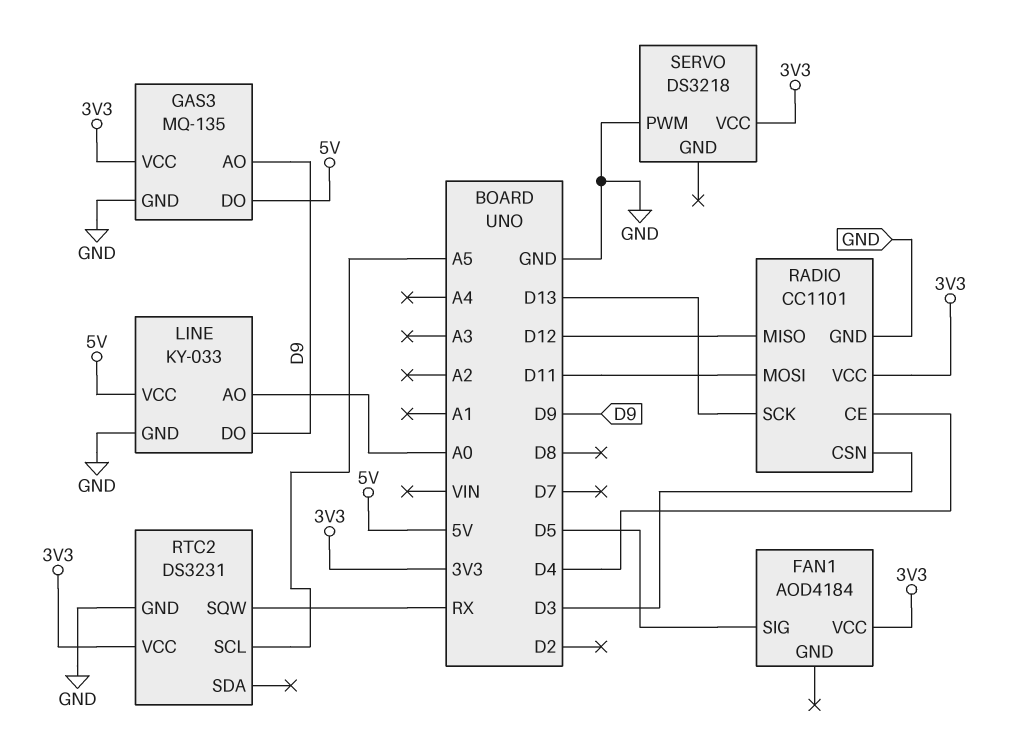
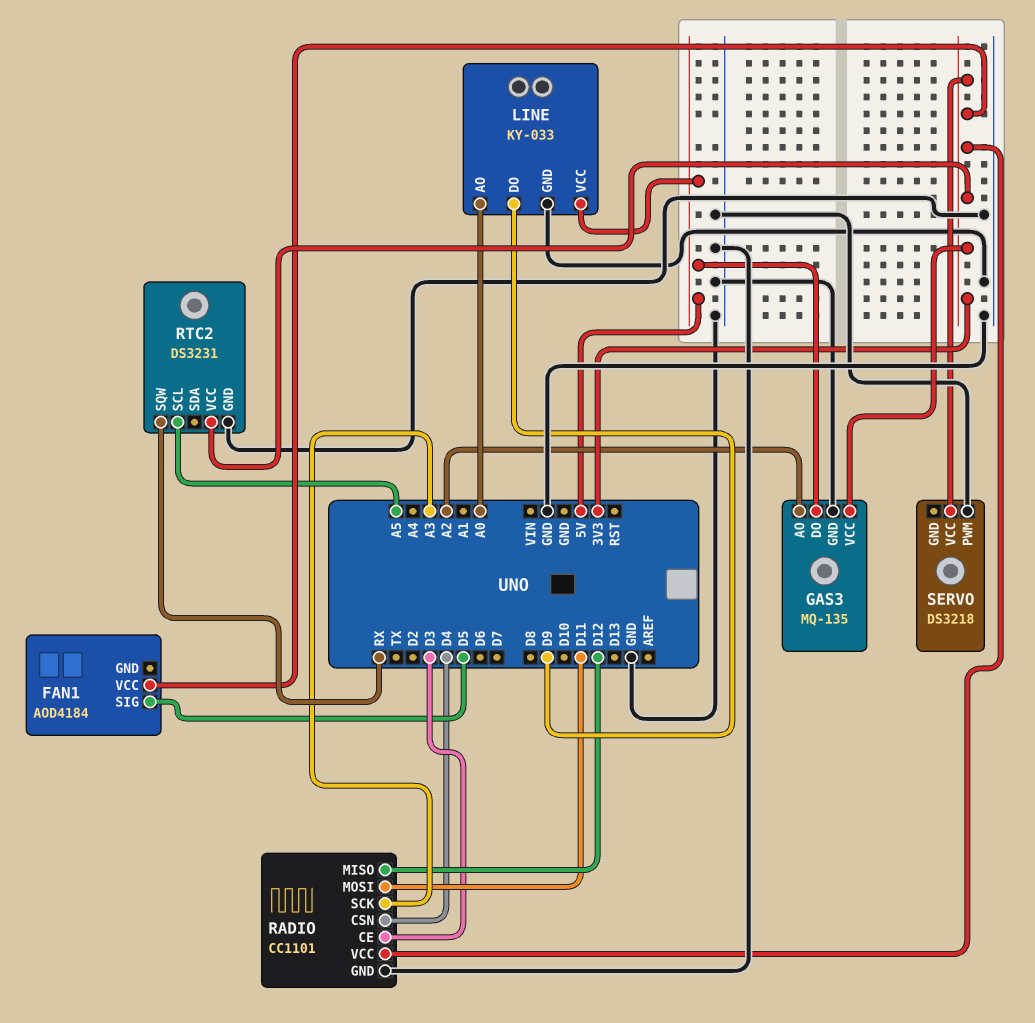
GAS3 pin AO: D9 -> A2
RADIO pin CE: D4 -> D3
RADIO pin CSN: D3 -> D4
RADIO pin SCK: D13 -> A3

